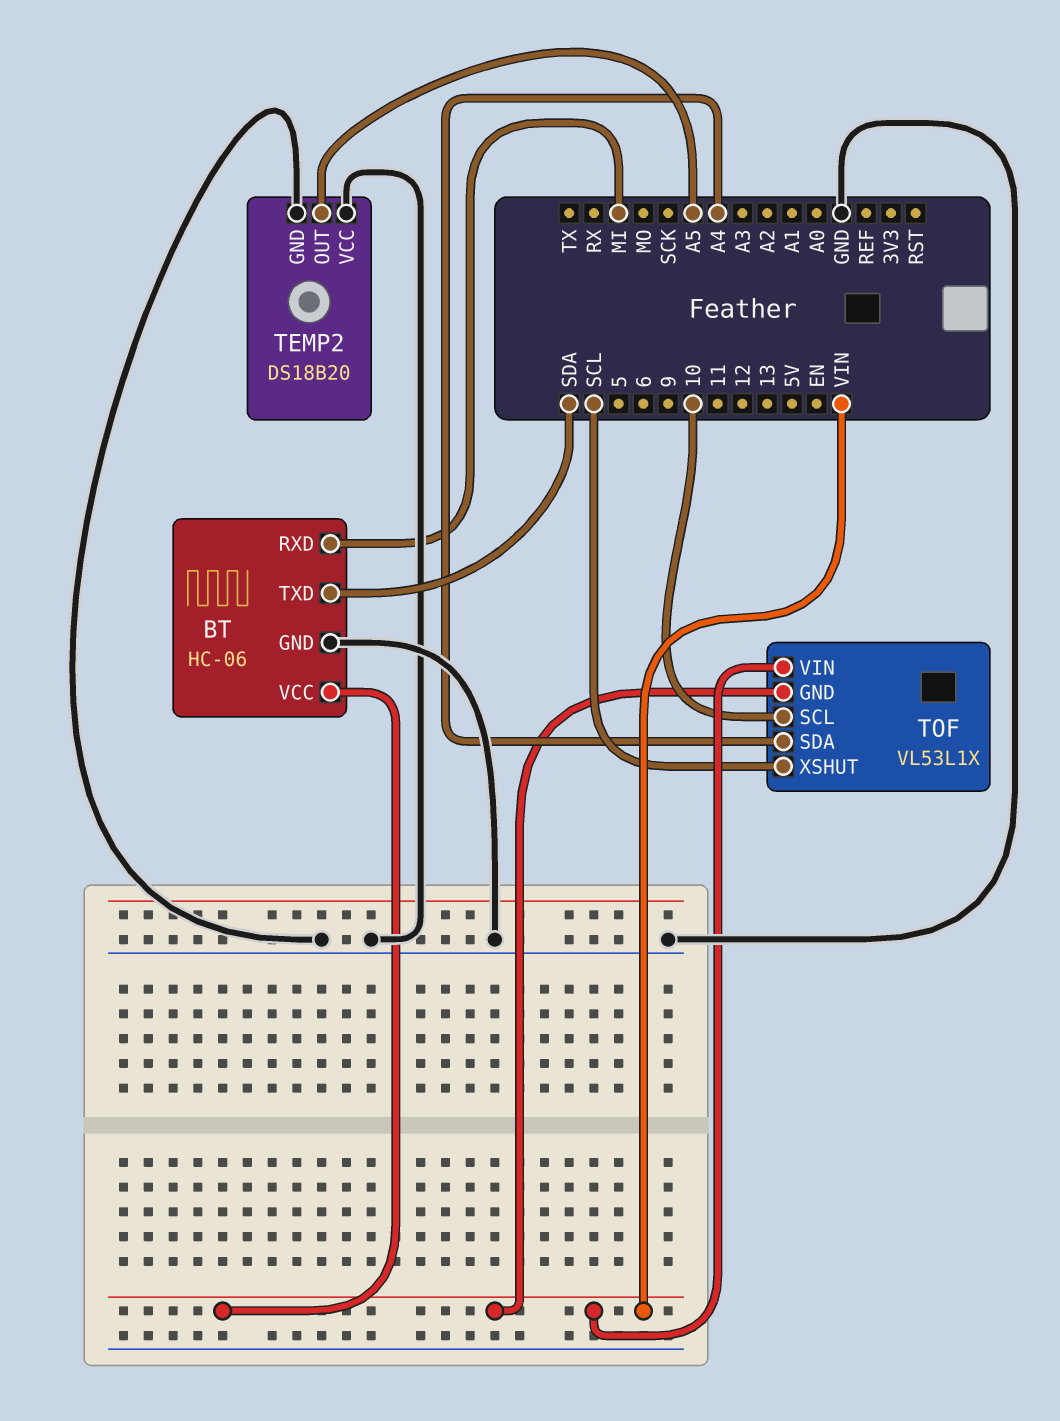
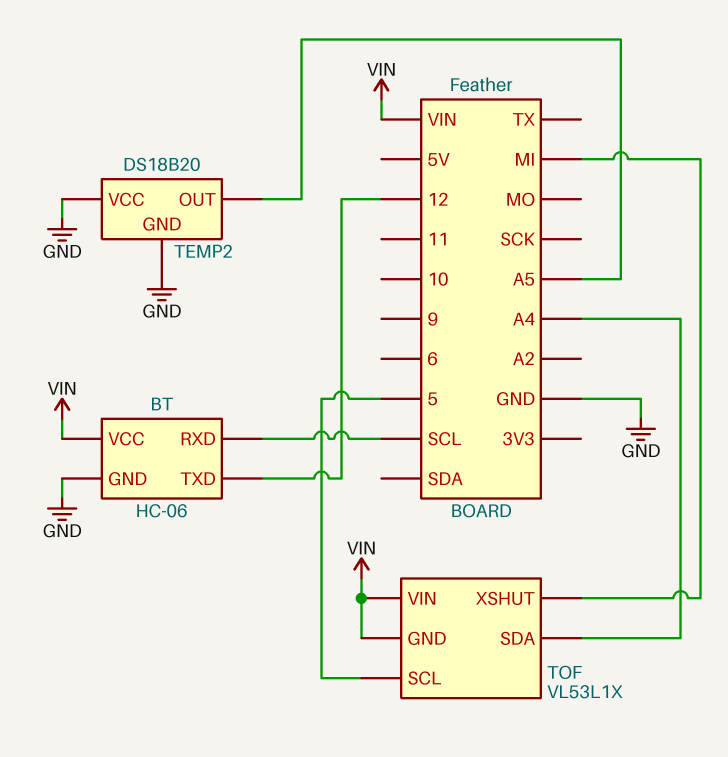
BT pin RXD: MI -> SCL
BT pin TXD: SDA -> 12
TOF pin SCL: 10 -> 5
TOF pin XSHUT: SCL -> MI

